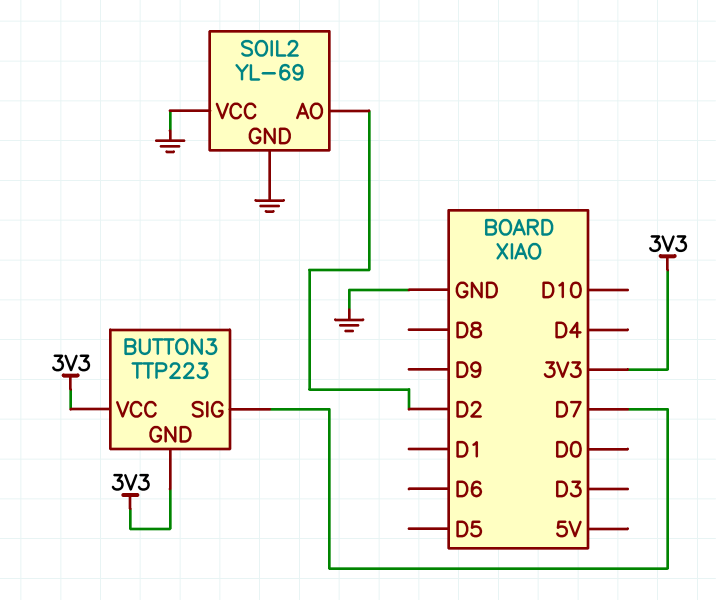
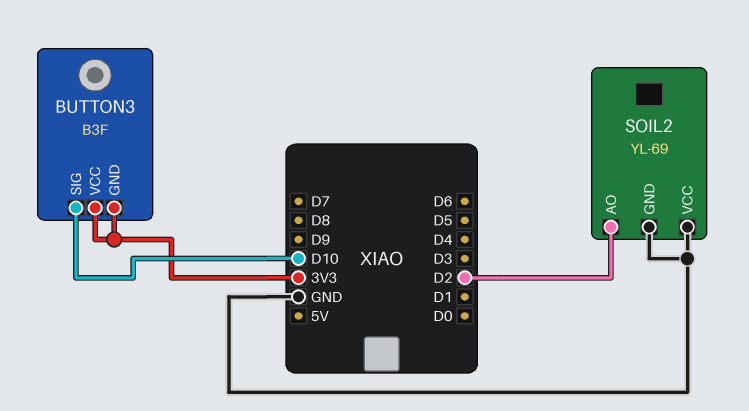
BUTTON3: TTP223 -> B3F
BUTTON3 pin SIG: D7 -> D10

